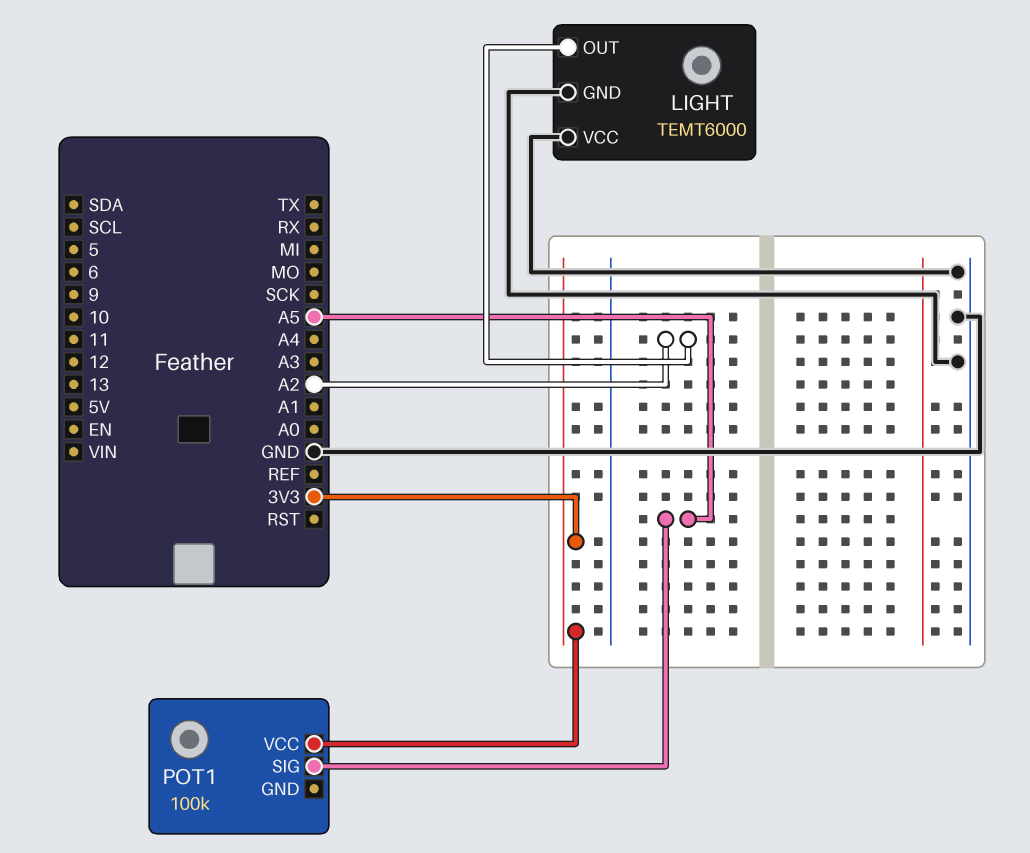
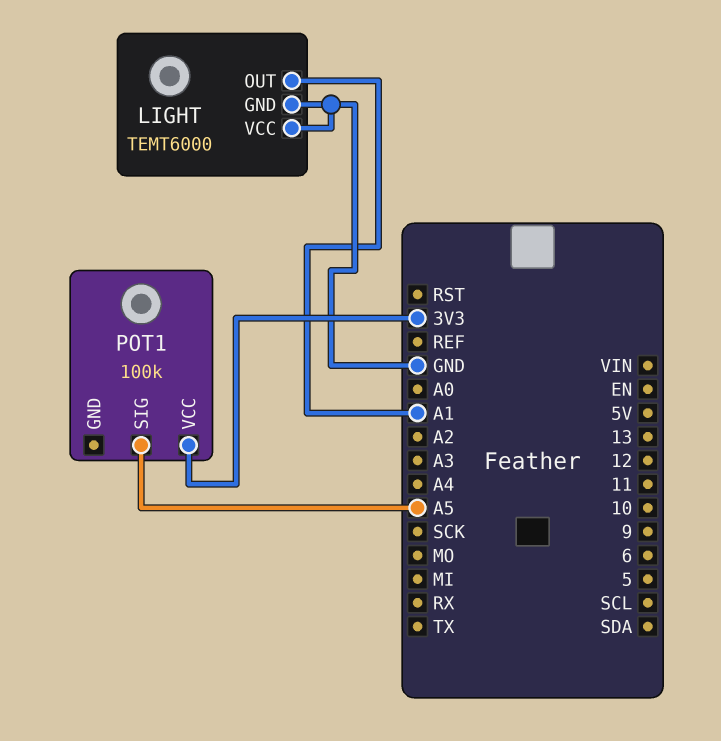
LIGHT pin OUT: A2 -> A1

